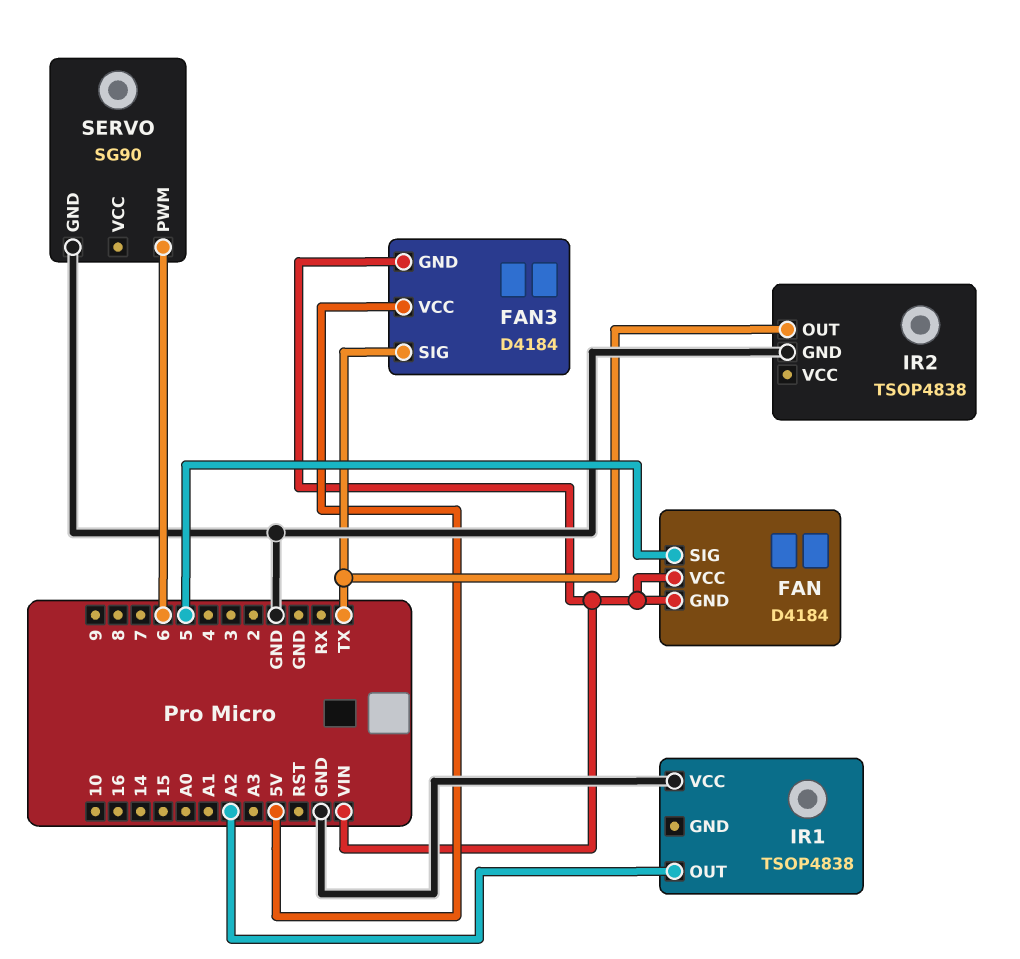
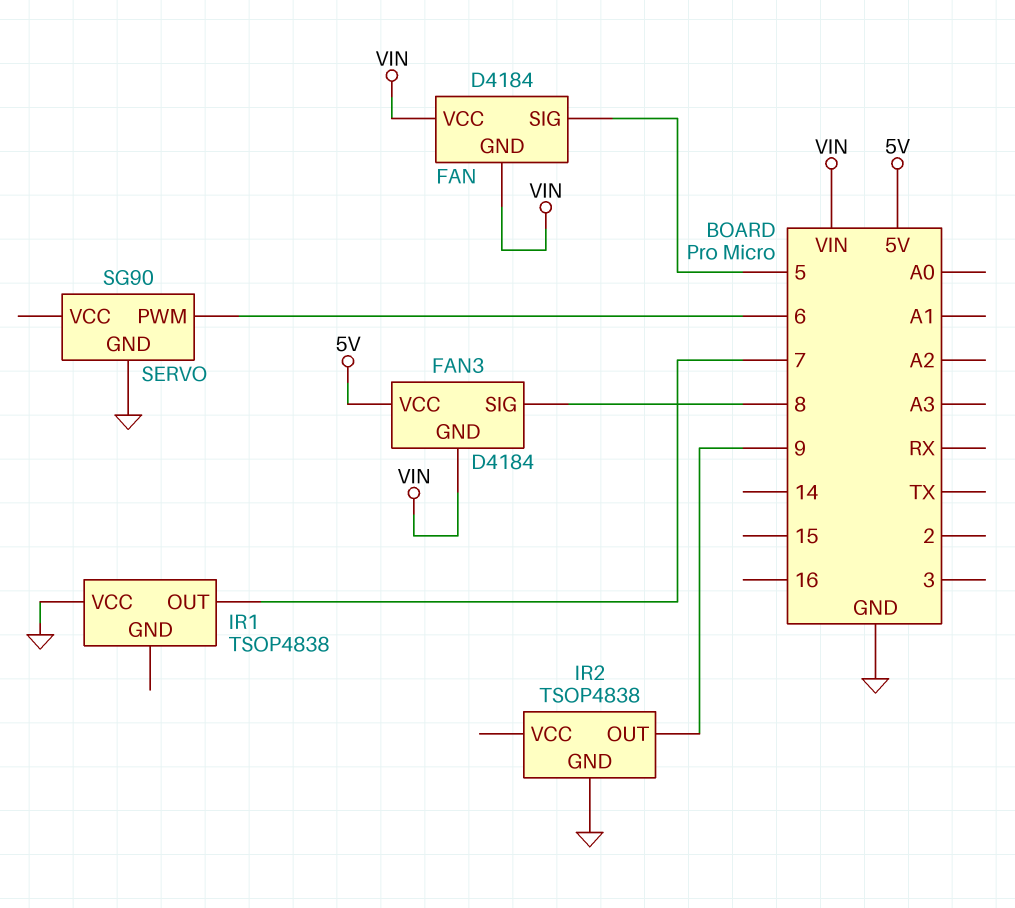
FAN3 pin SIG: TX -> 8
IR1 pin OUT: A2 -> 7
IR2 pin OUT: TX -> 9

